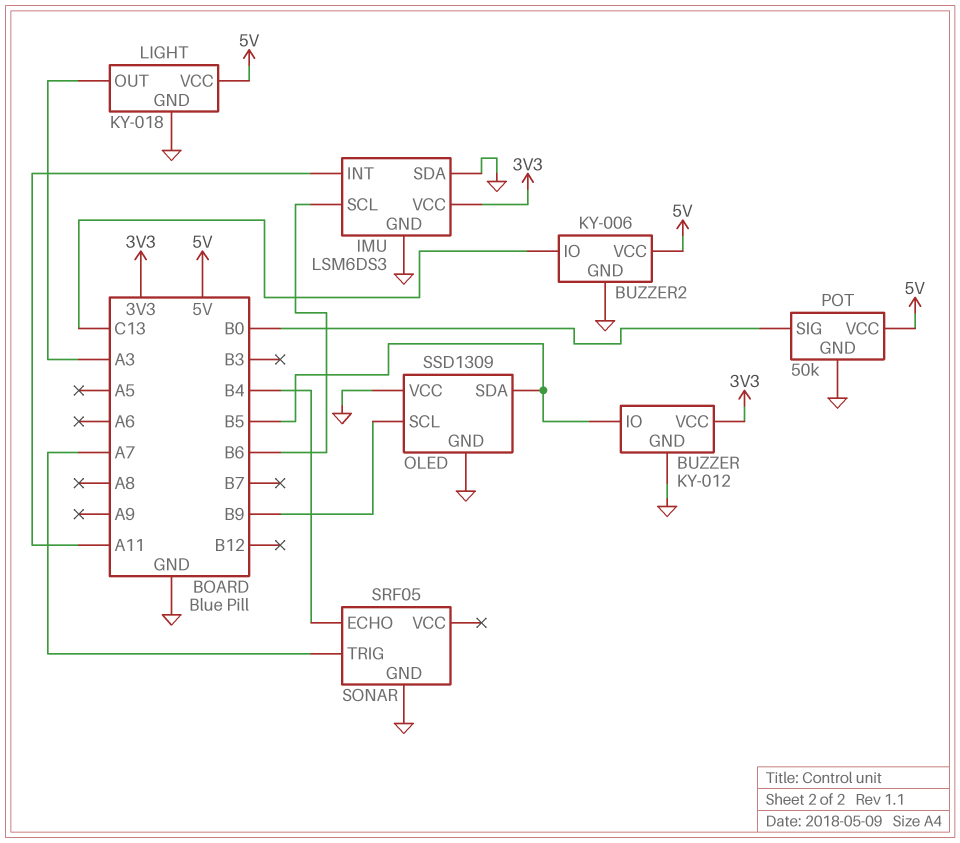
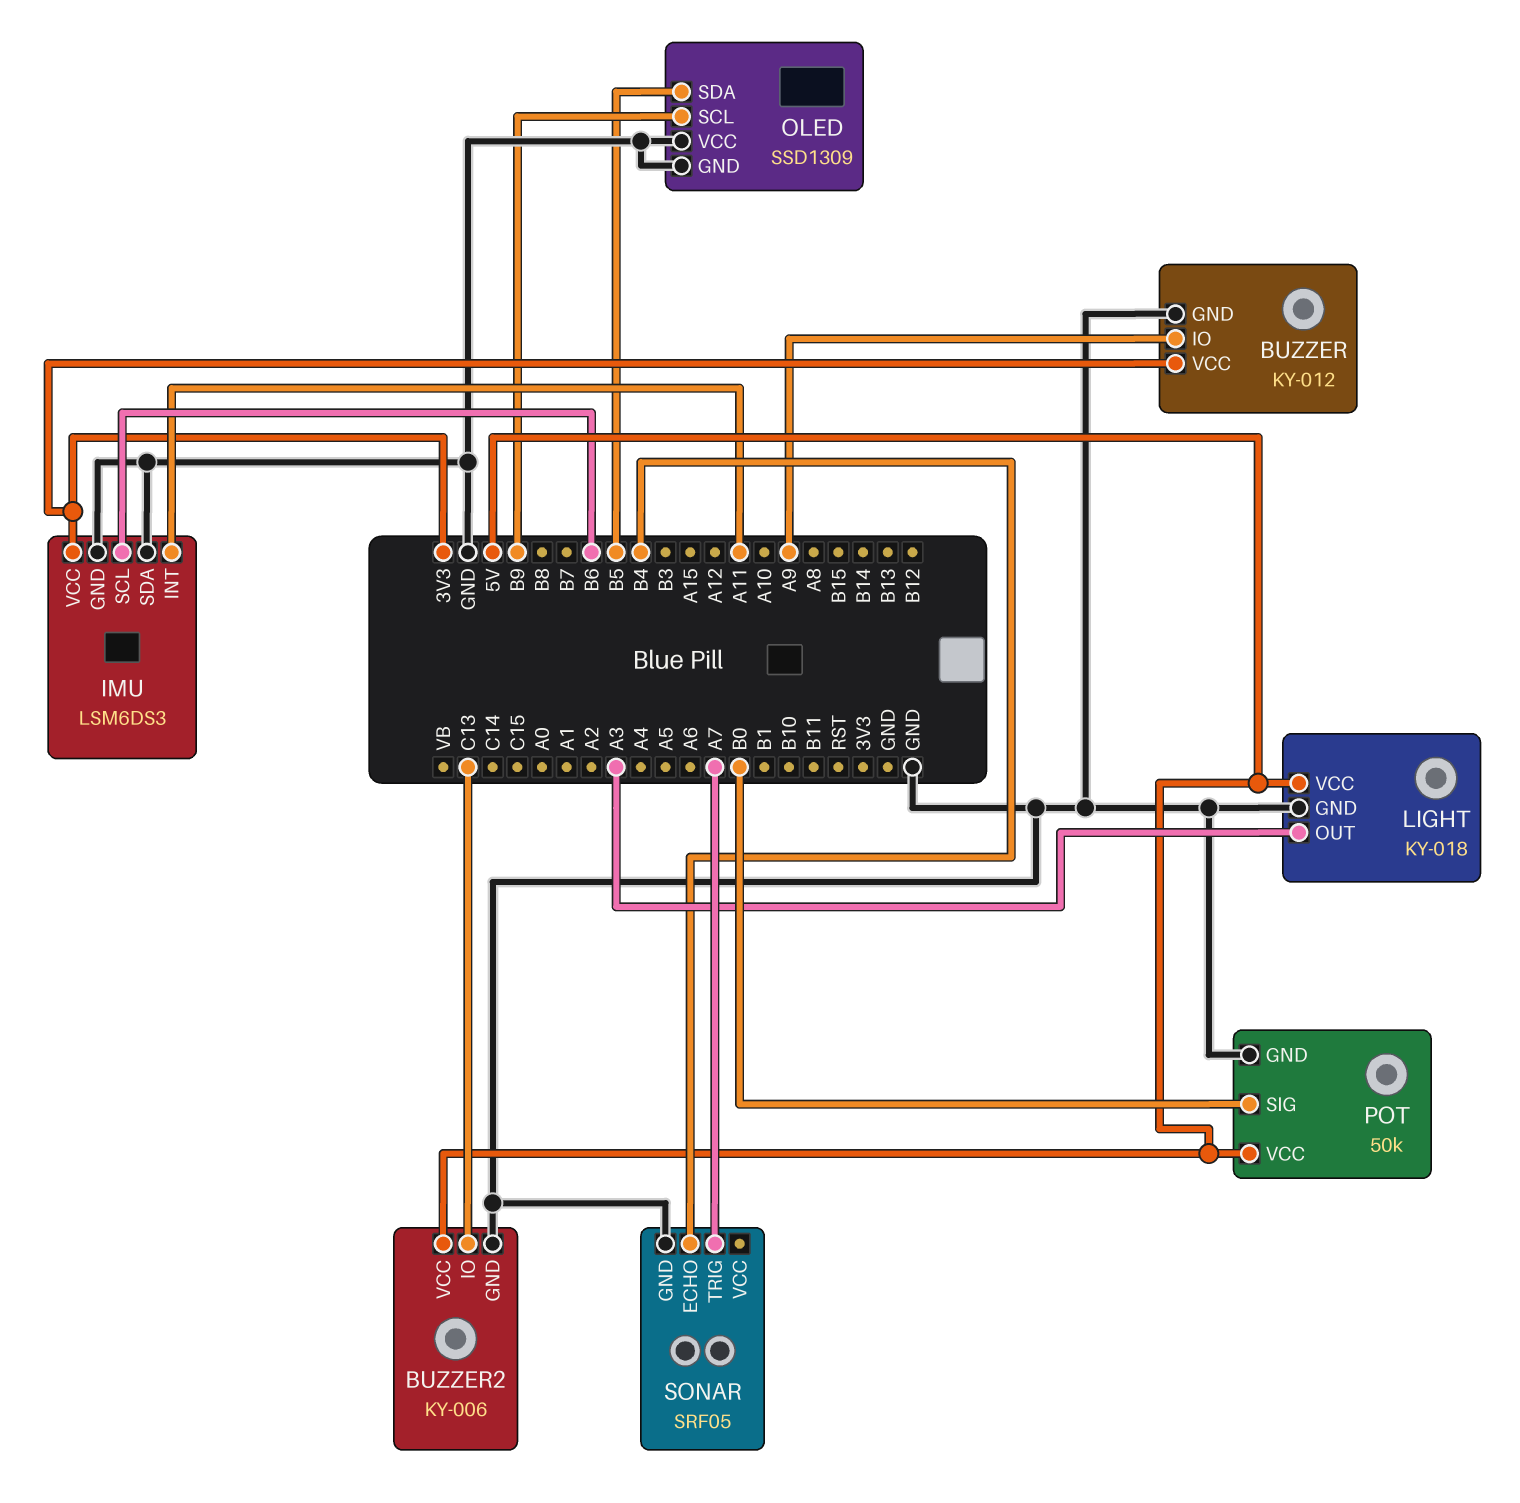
BUZZER pin IO: B5 -> A9

